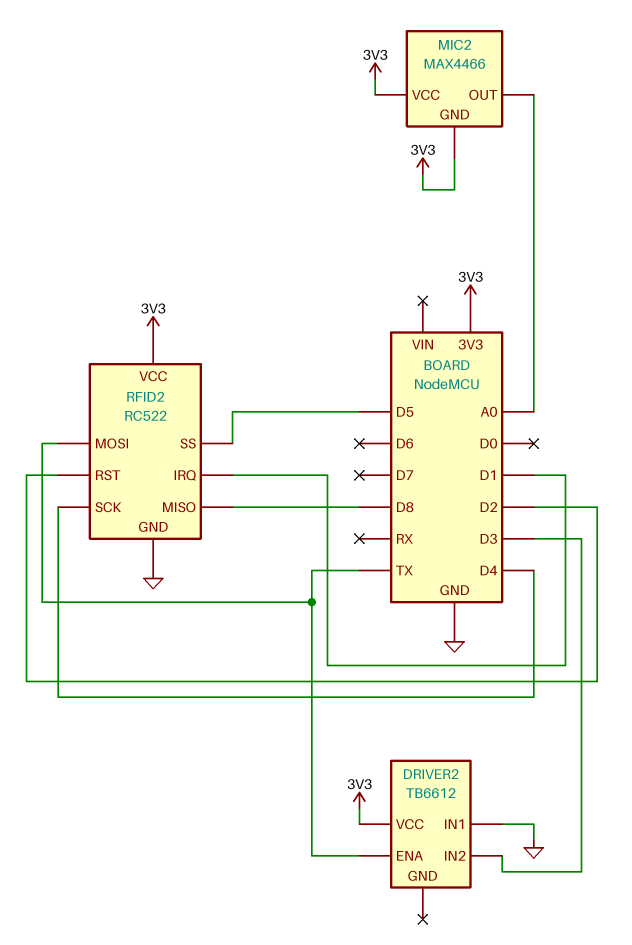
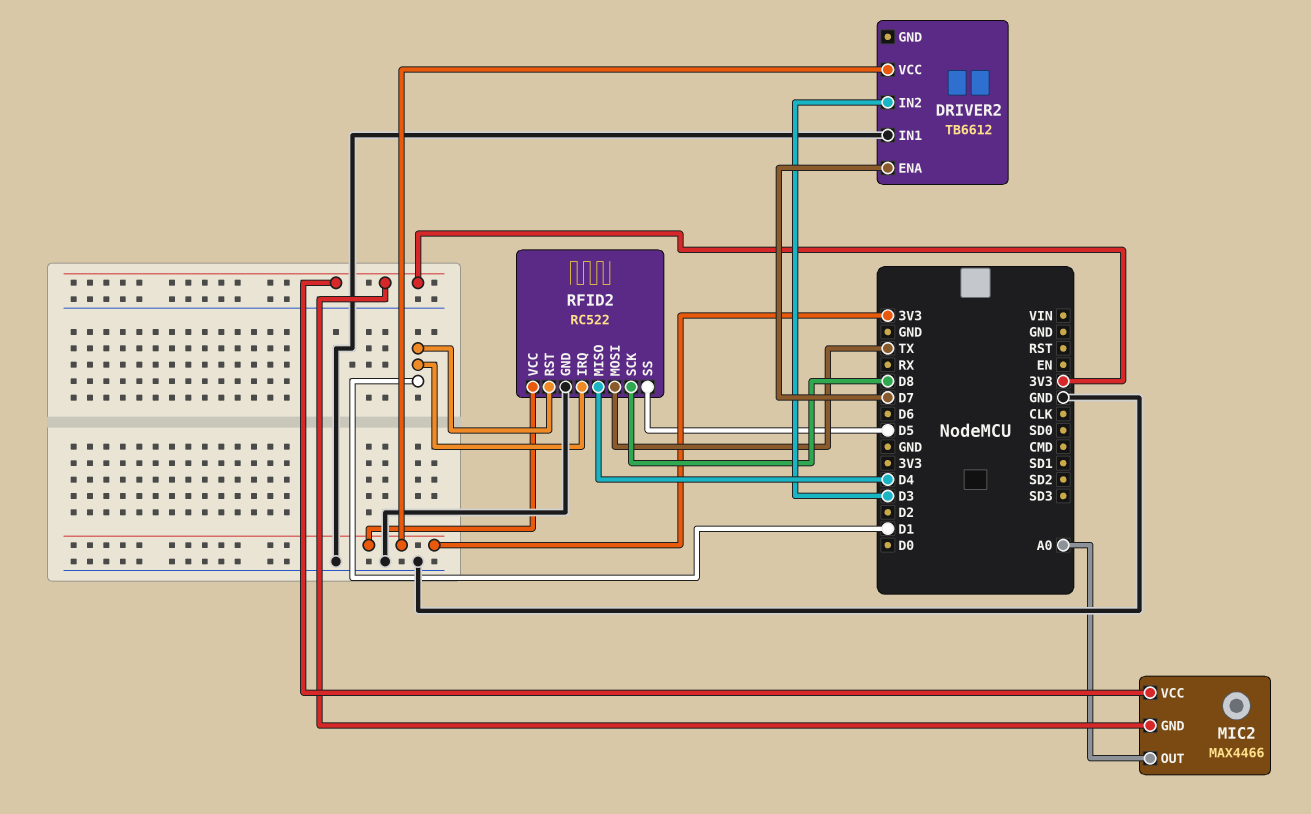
DRIVER2 pin ENA: TX -> D7
RFID2 pin MISO: D8 -> D4
RFID2 pin RST: D2 -> D1
RFID2 pin SCK: D4 -> D8

